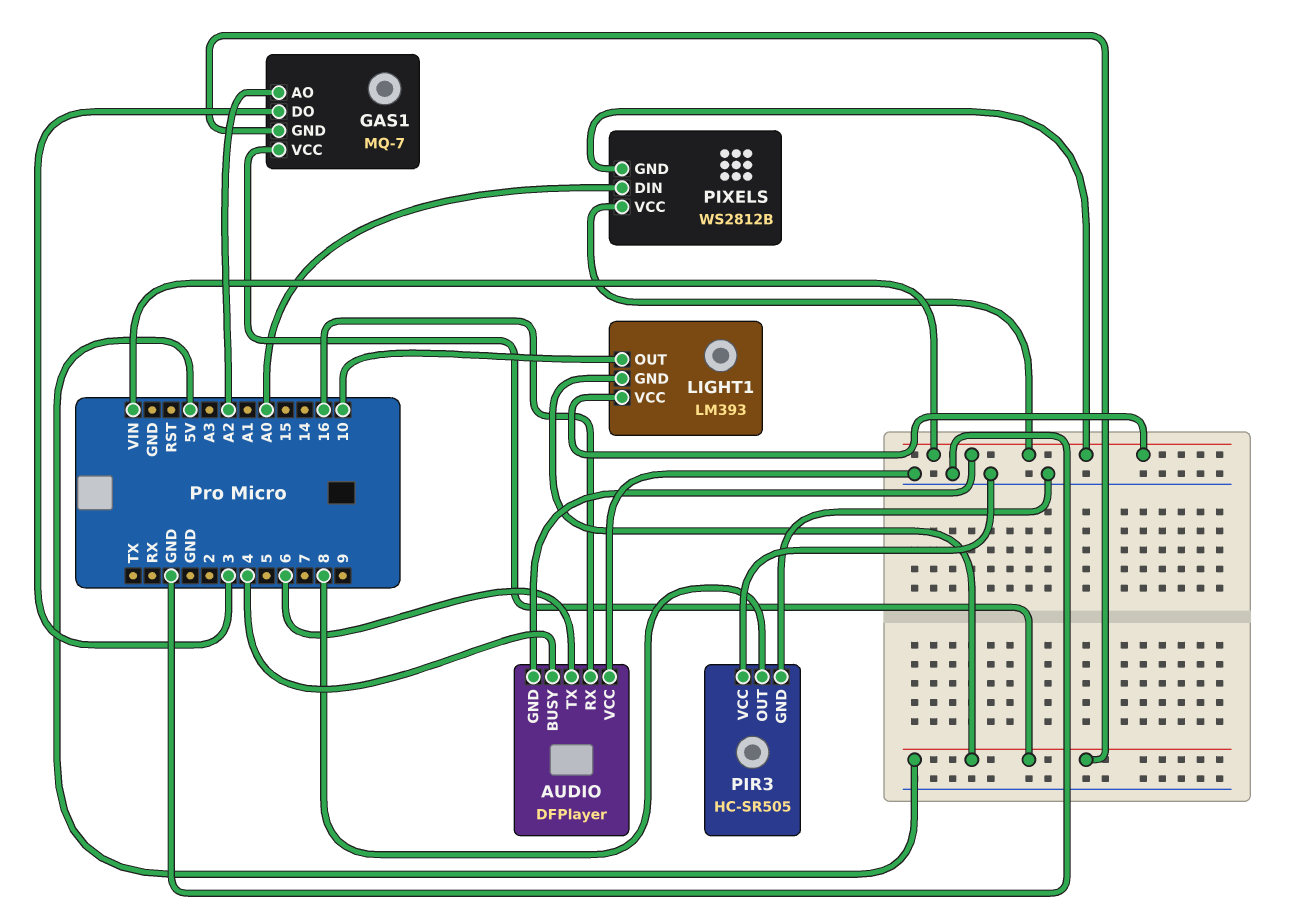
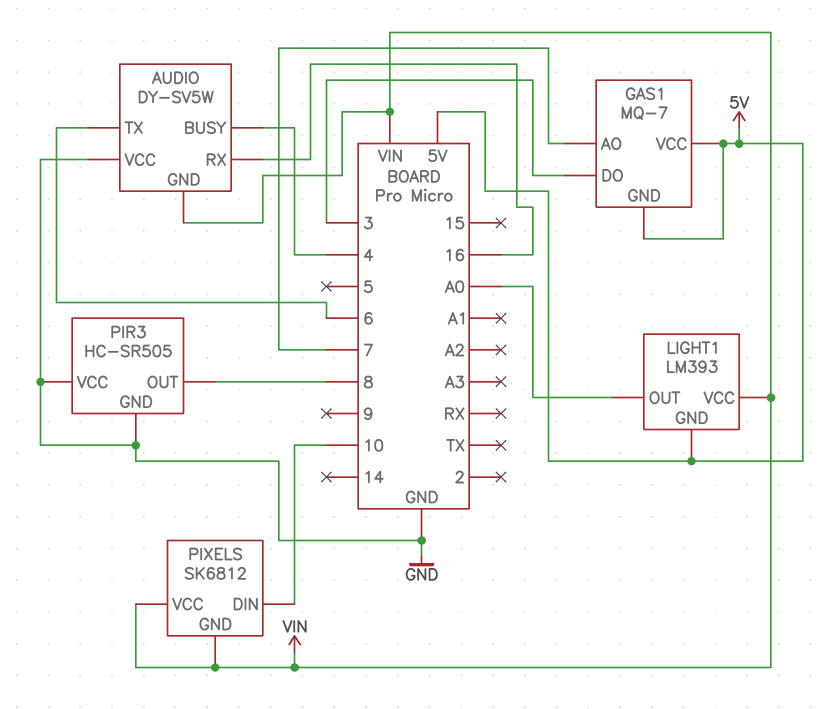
AUDIO: DFPlayer -> DY-SV5W
GAS1 pin AO: A2 -> 7
LIGHT1 pin OUT: 10 -> A0
PIXELS: WS2812B -> SK6812
PIXELS pin DIN: A0 -> 10

